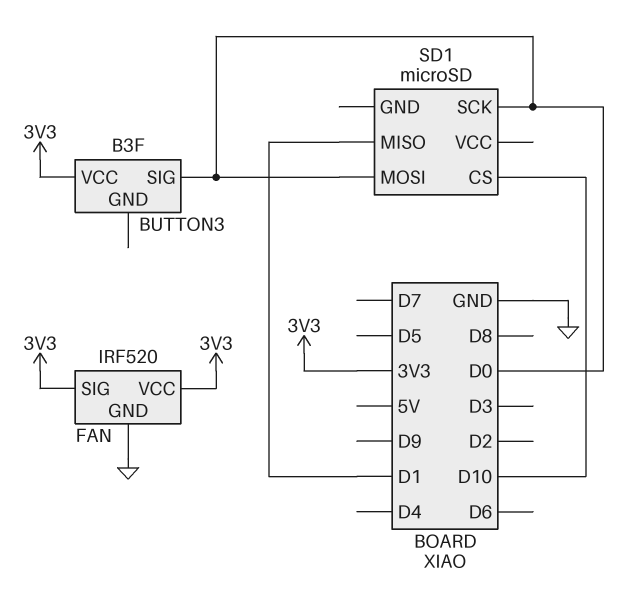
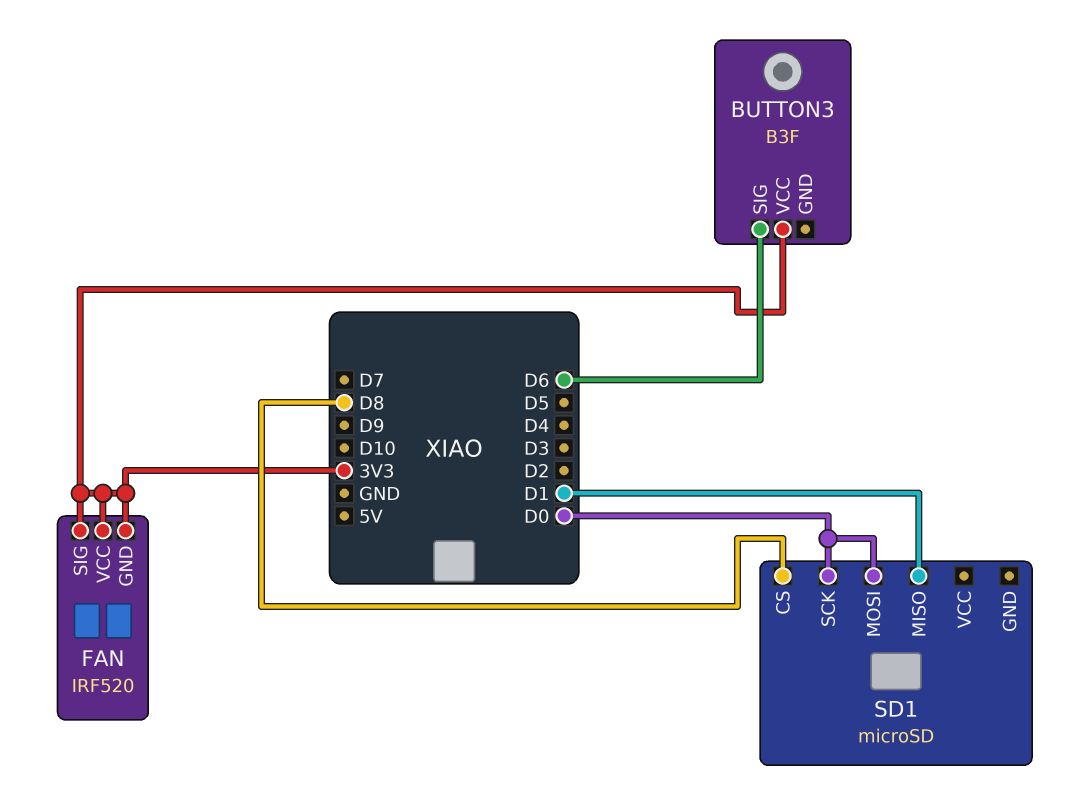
BUTTON3 pin SIG: D0 -> D6
FAN pin GND: GND -> 3V3
SD1 pin CS: D10 -> D8

